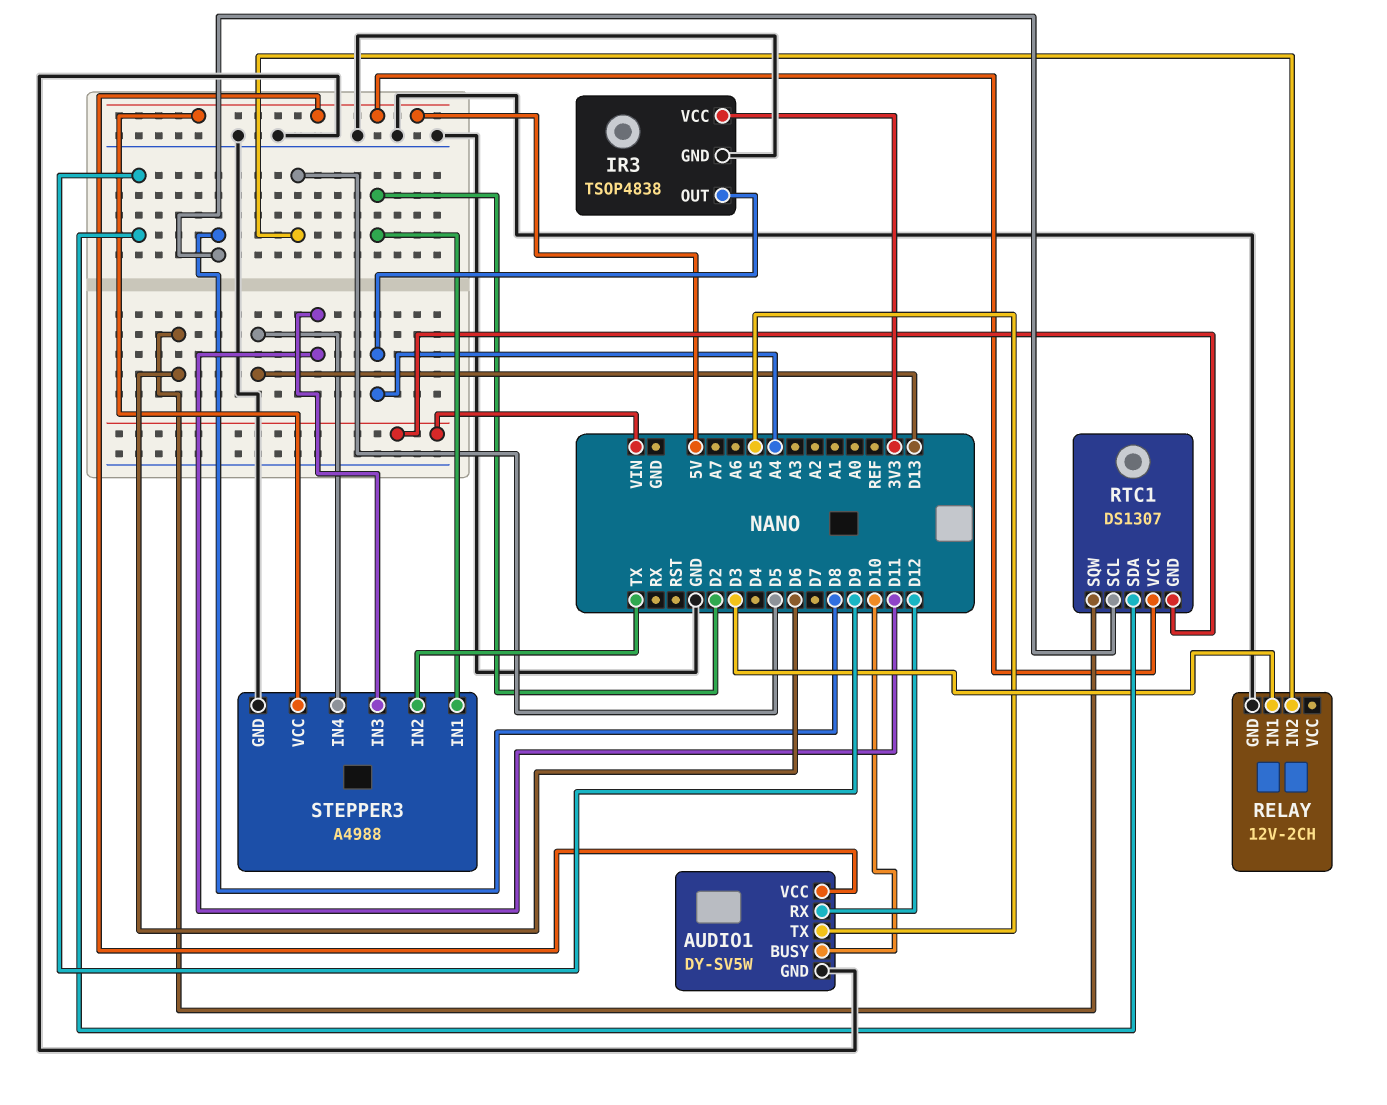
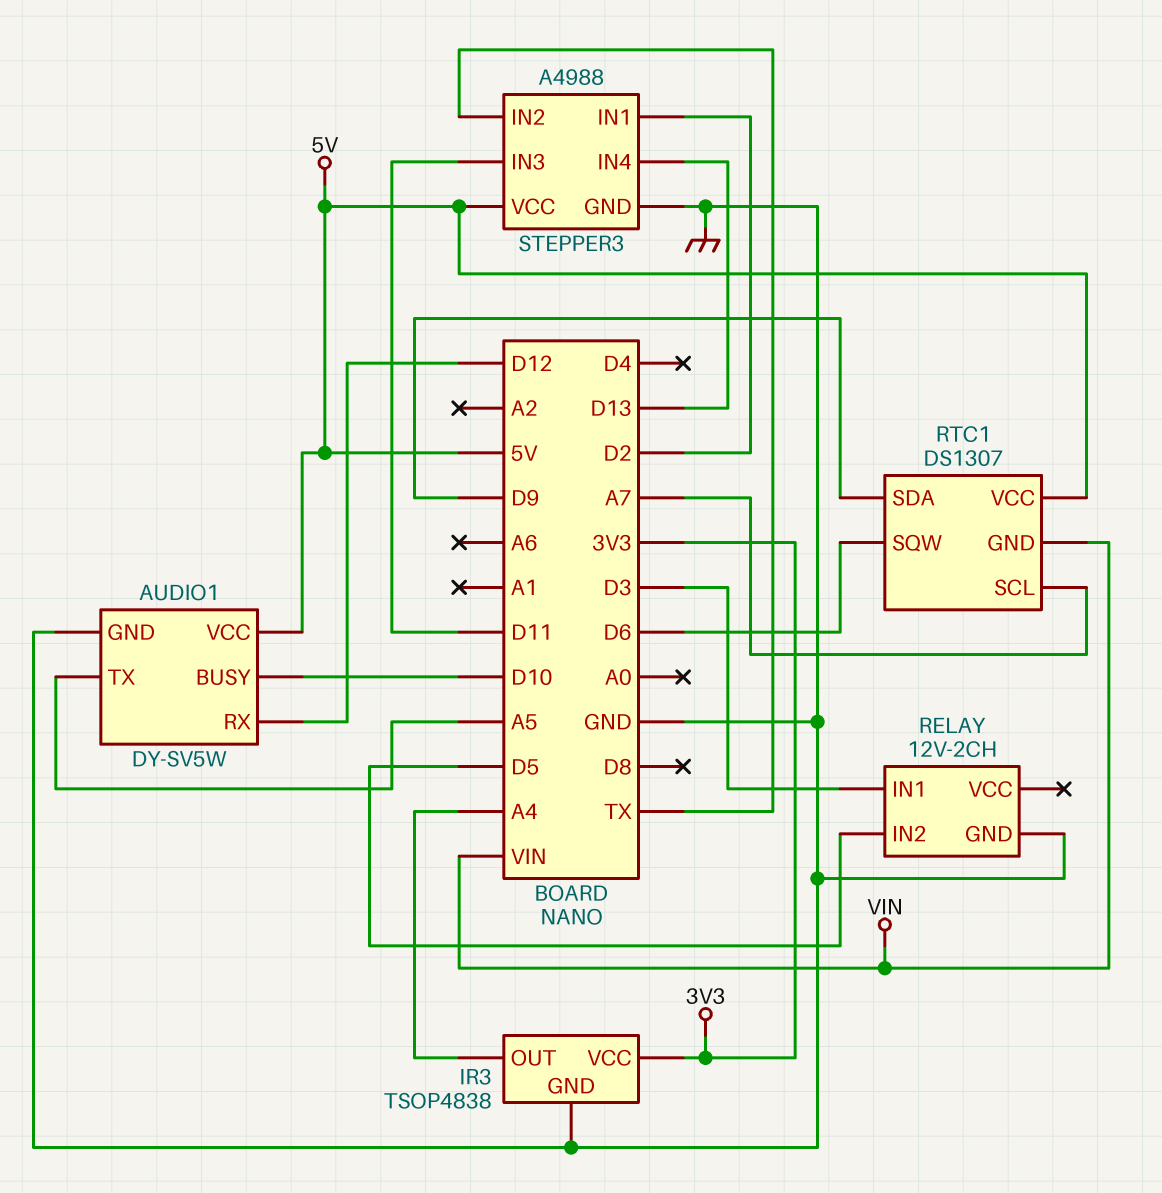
RTC1 pin SCL: D8 -> A7

